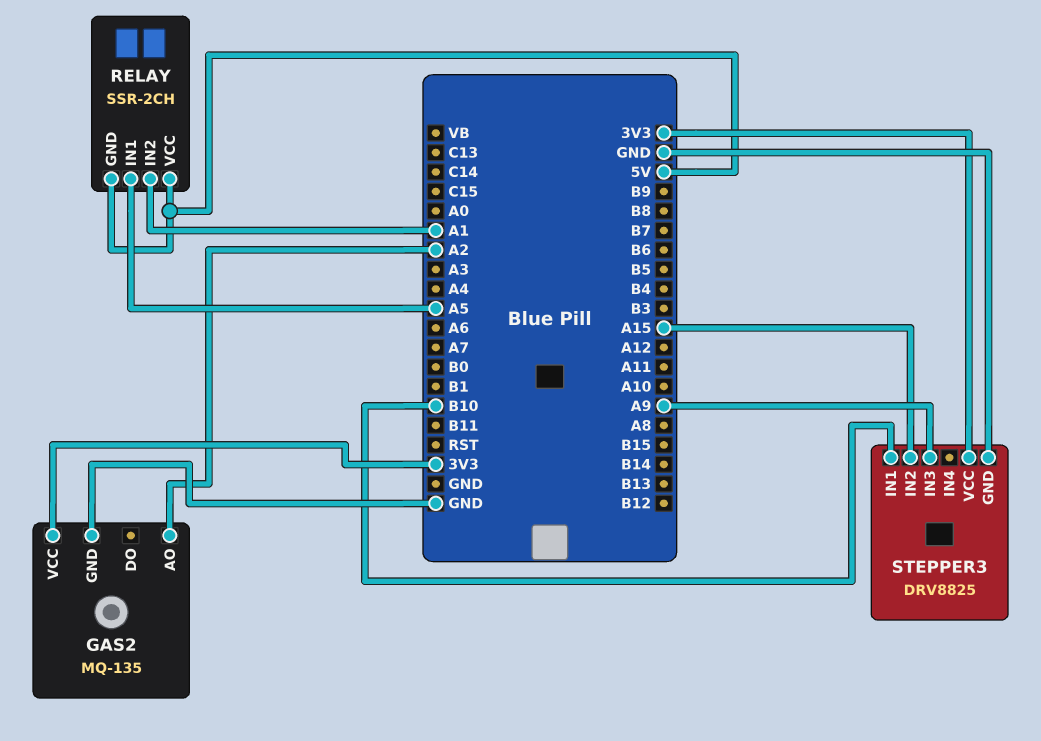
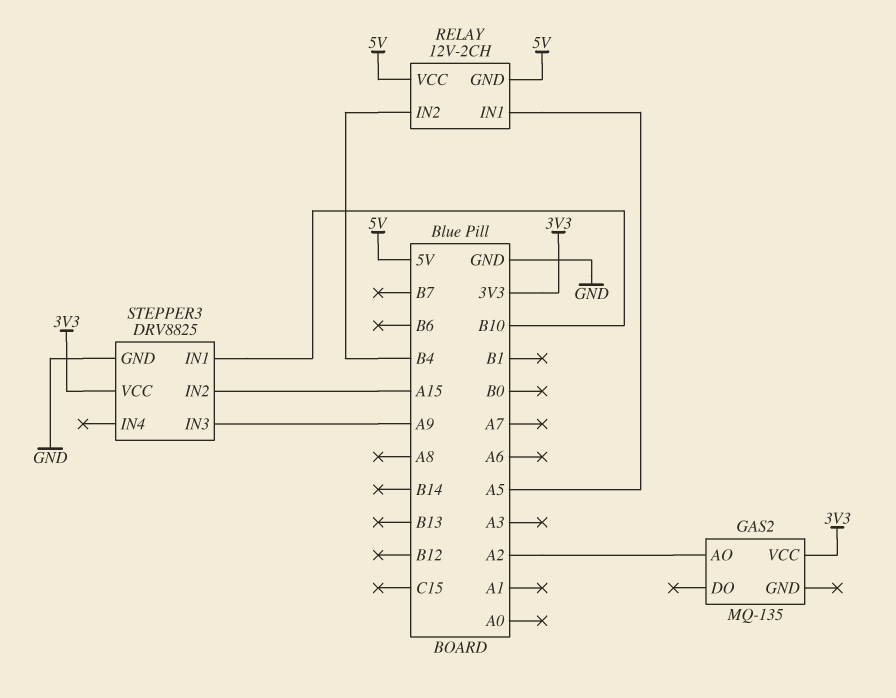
GAS2 pin GND: GND -> none
RELAY: SSR-2CH -> 12V-2CH
RELAY pin IN2: A1 -> B4

